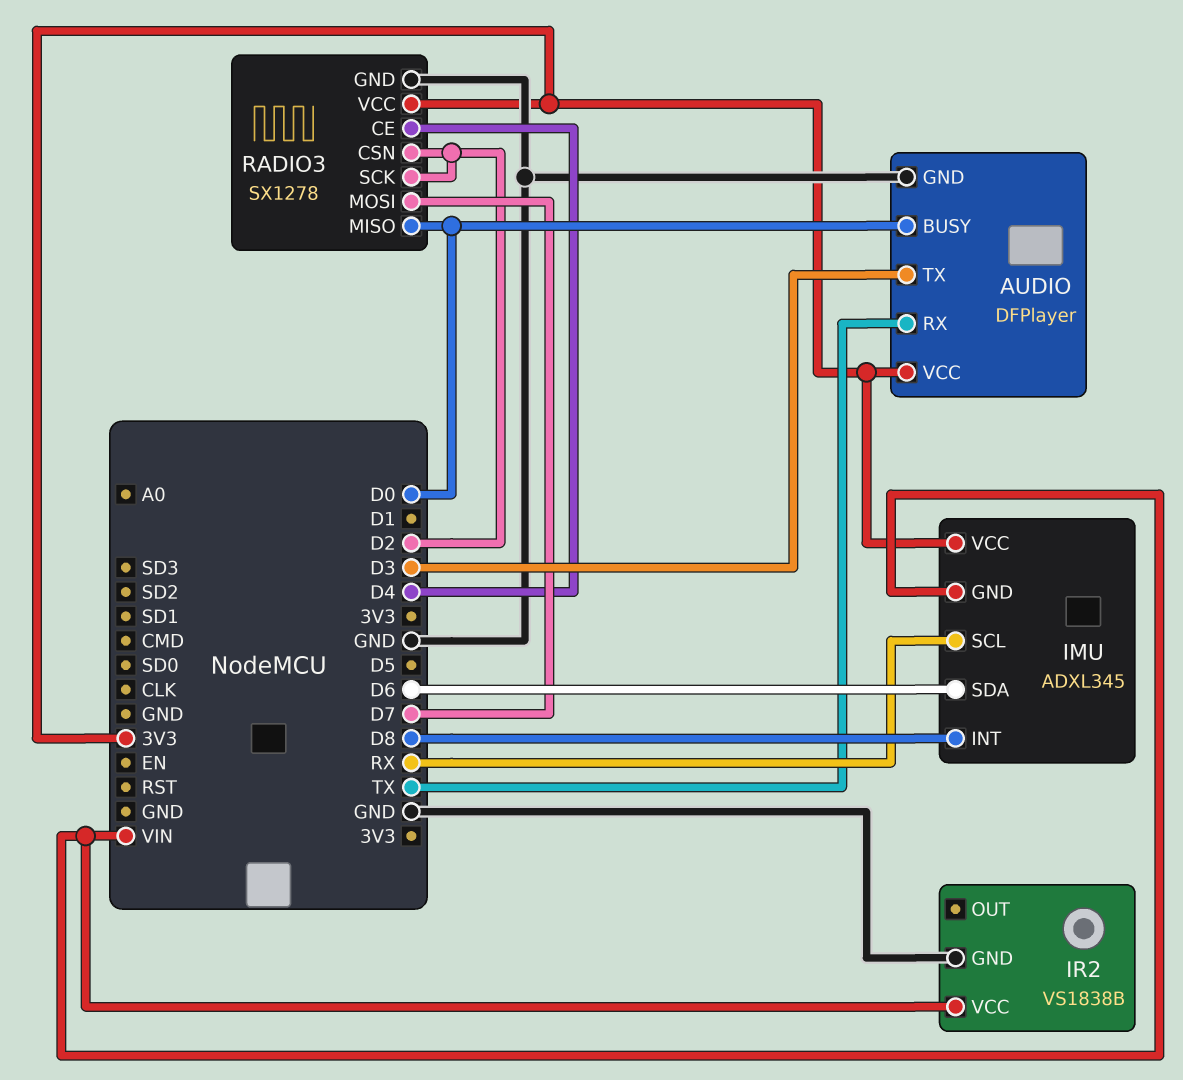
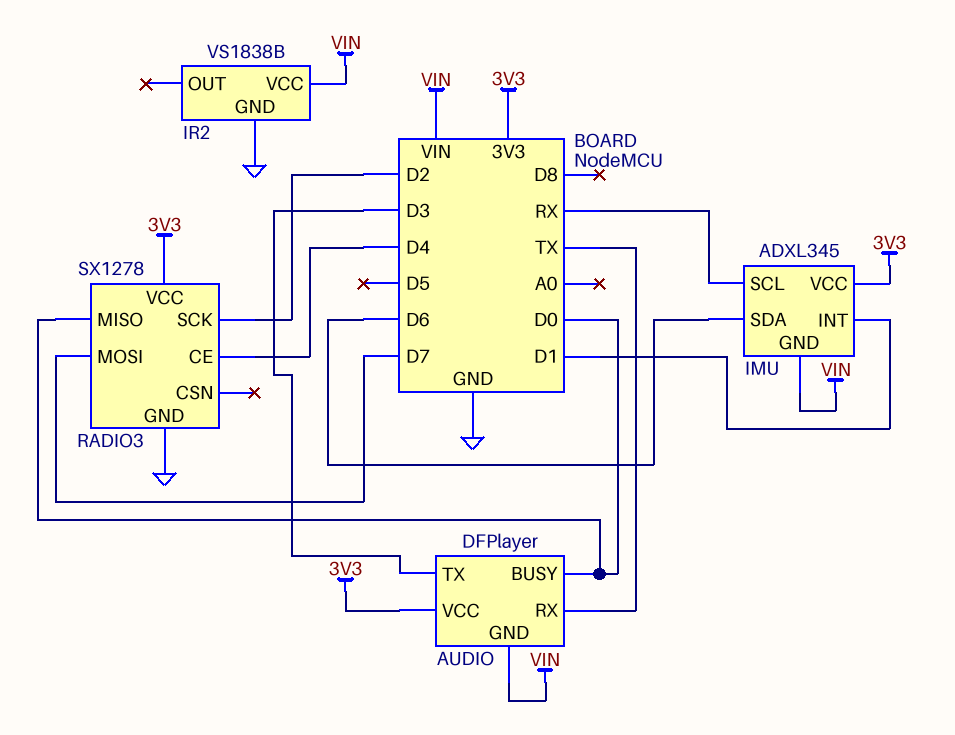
AUDIO pin GND: GND -> VIN
IMU pin INT: D8 -> D1
RADIO3 pin CSN: D2 -> none

